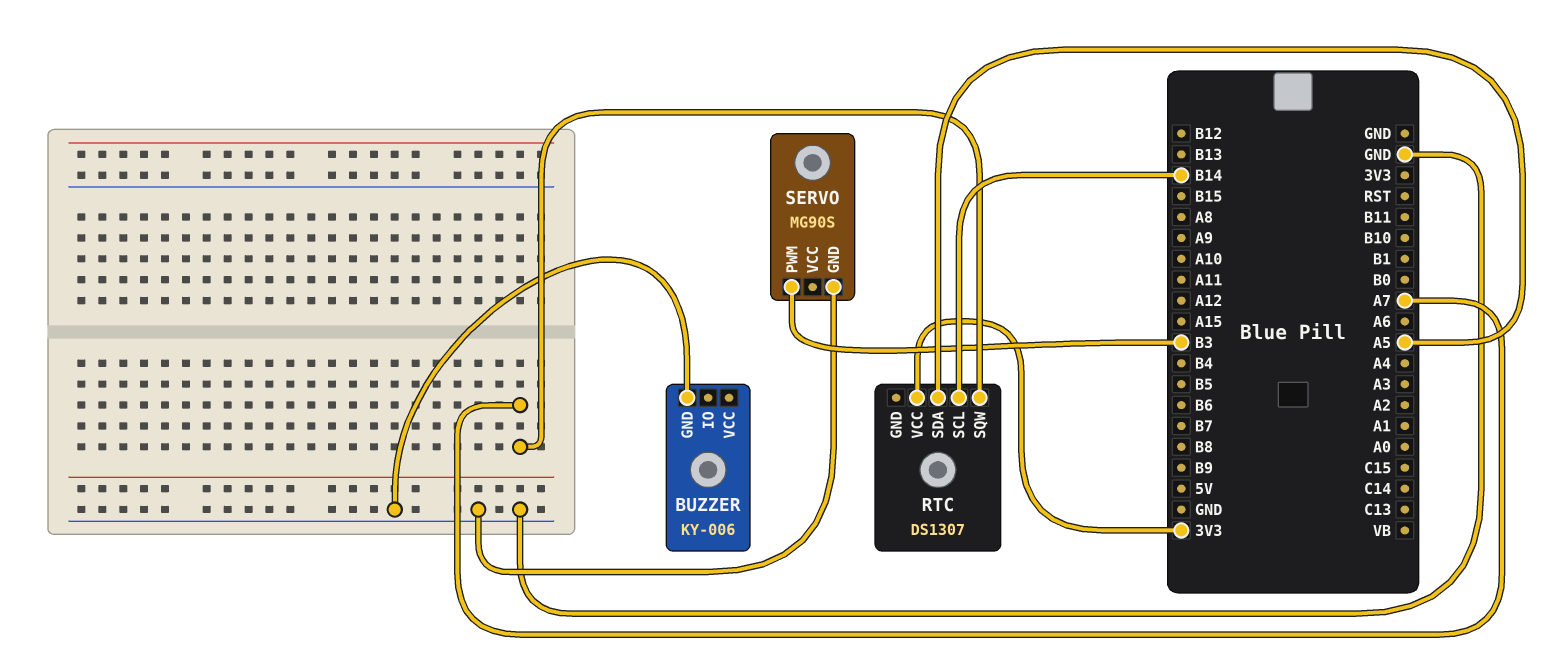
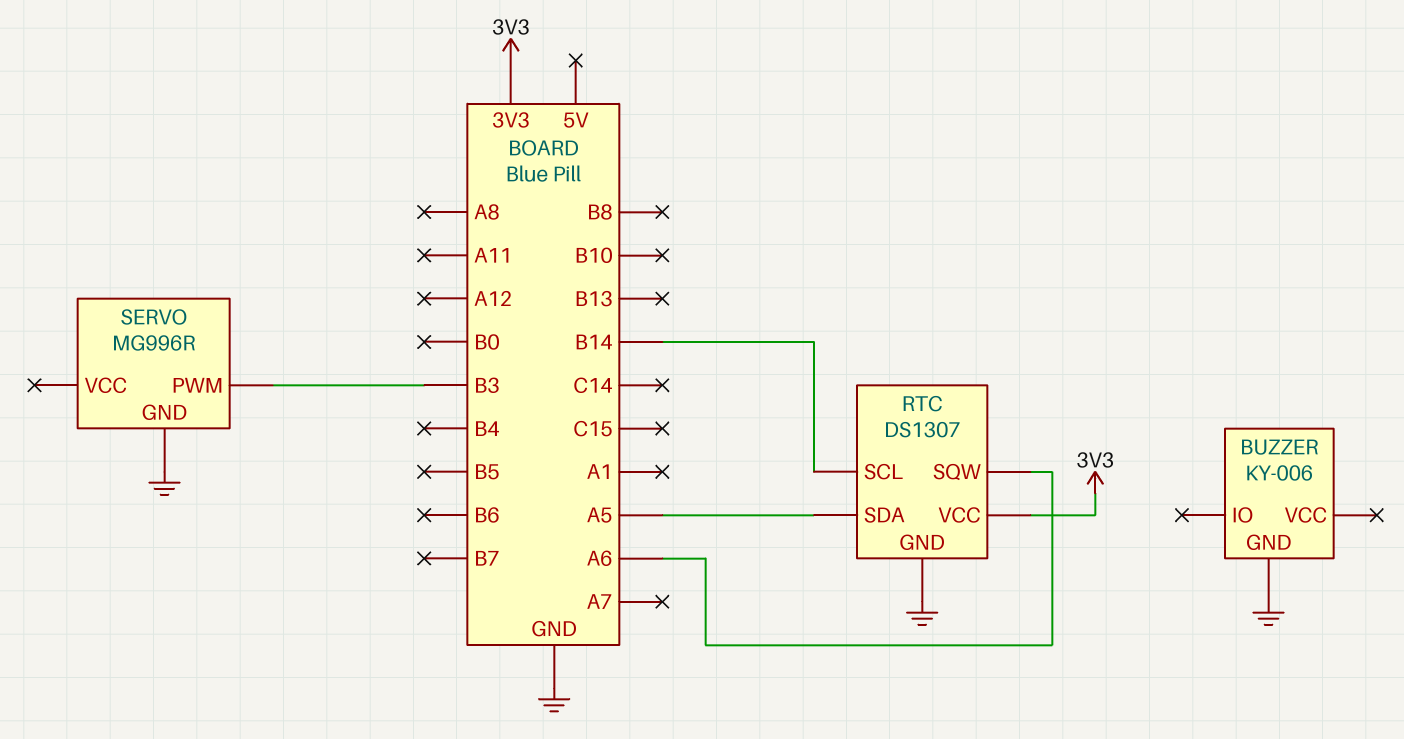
RTC pin GND: none -> GND
RTC pin SQW: A7 -> A6
SERVO: MG90S -> MG996R

